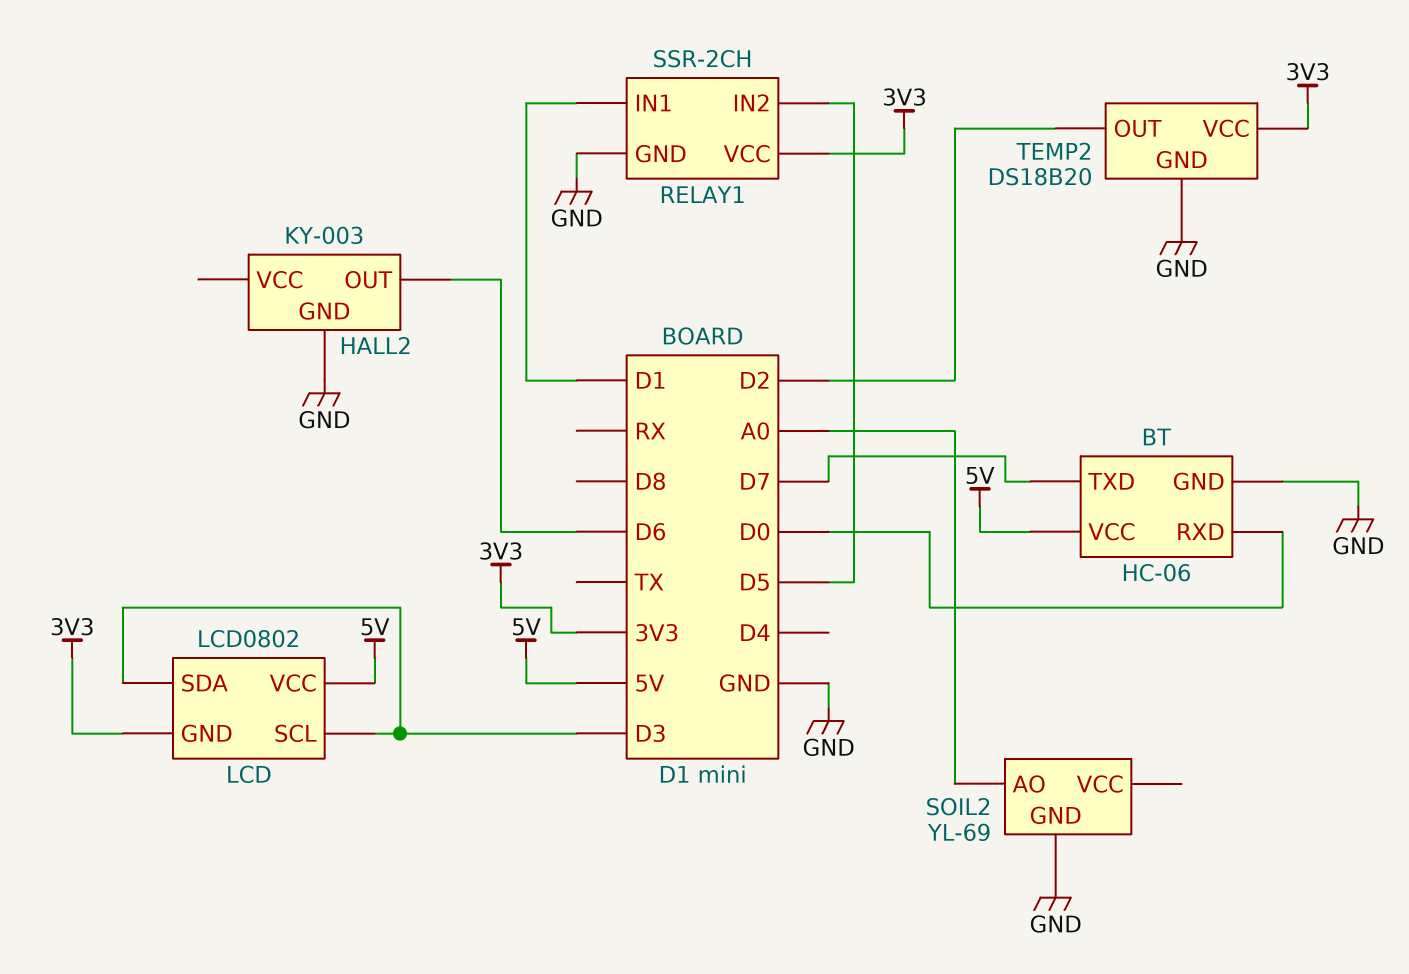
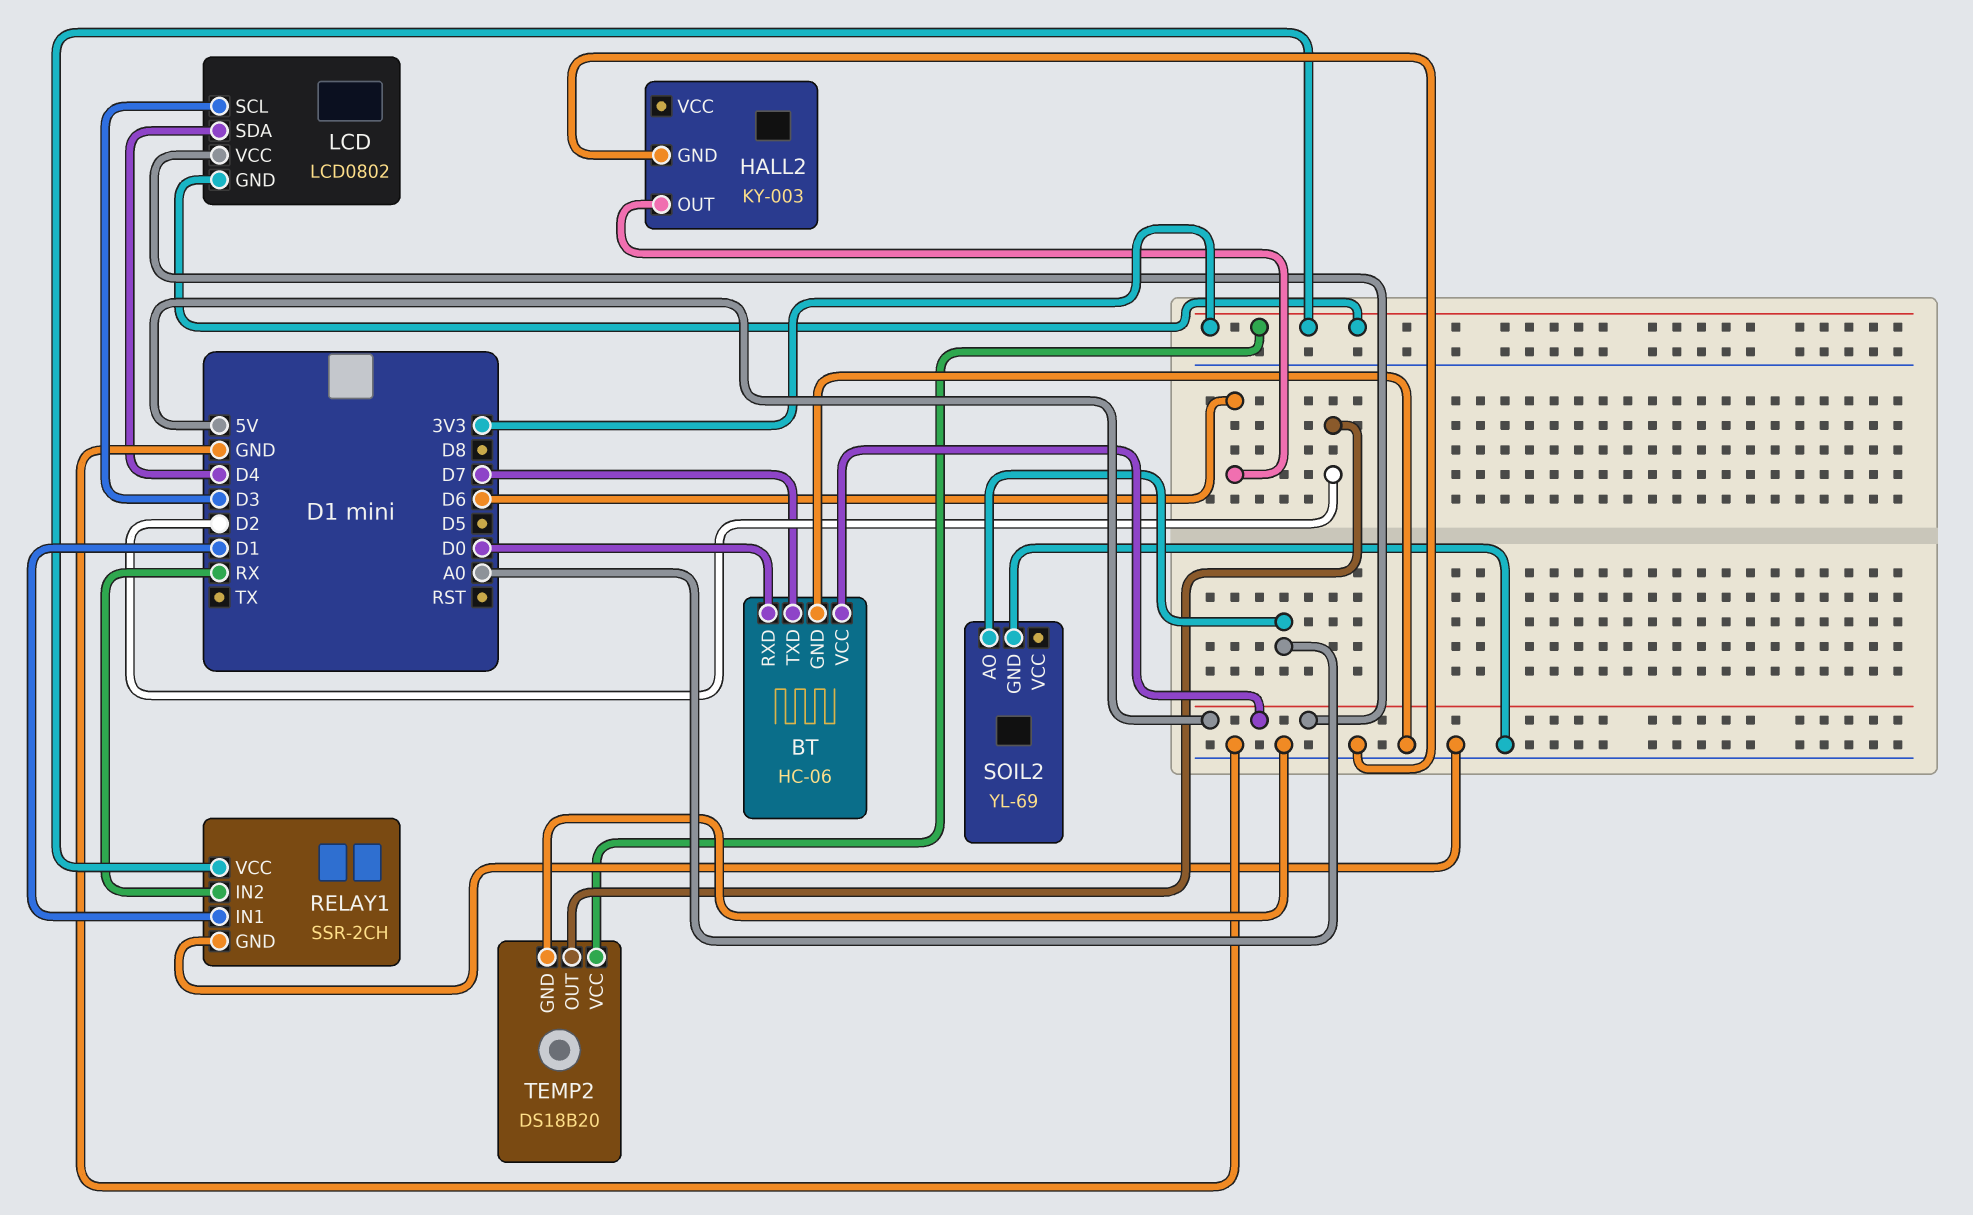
LCD pin SDA: D3 -> D4
RELAY1 pin IN2: D5 -> RX

